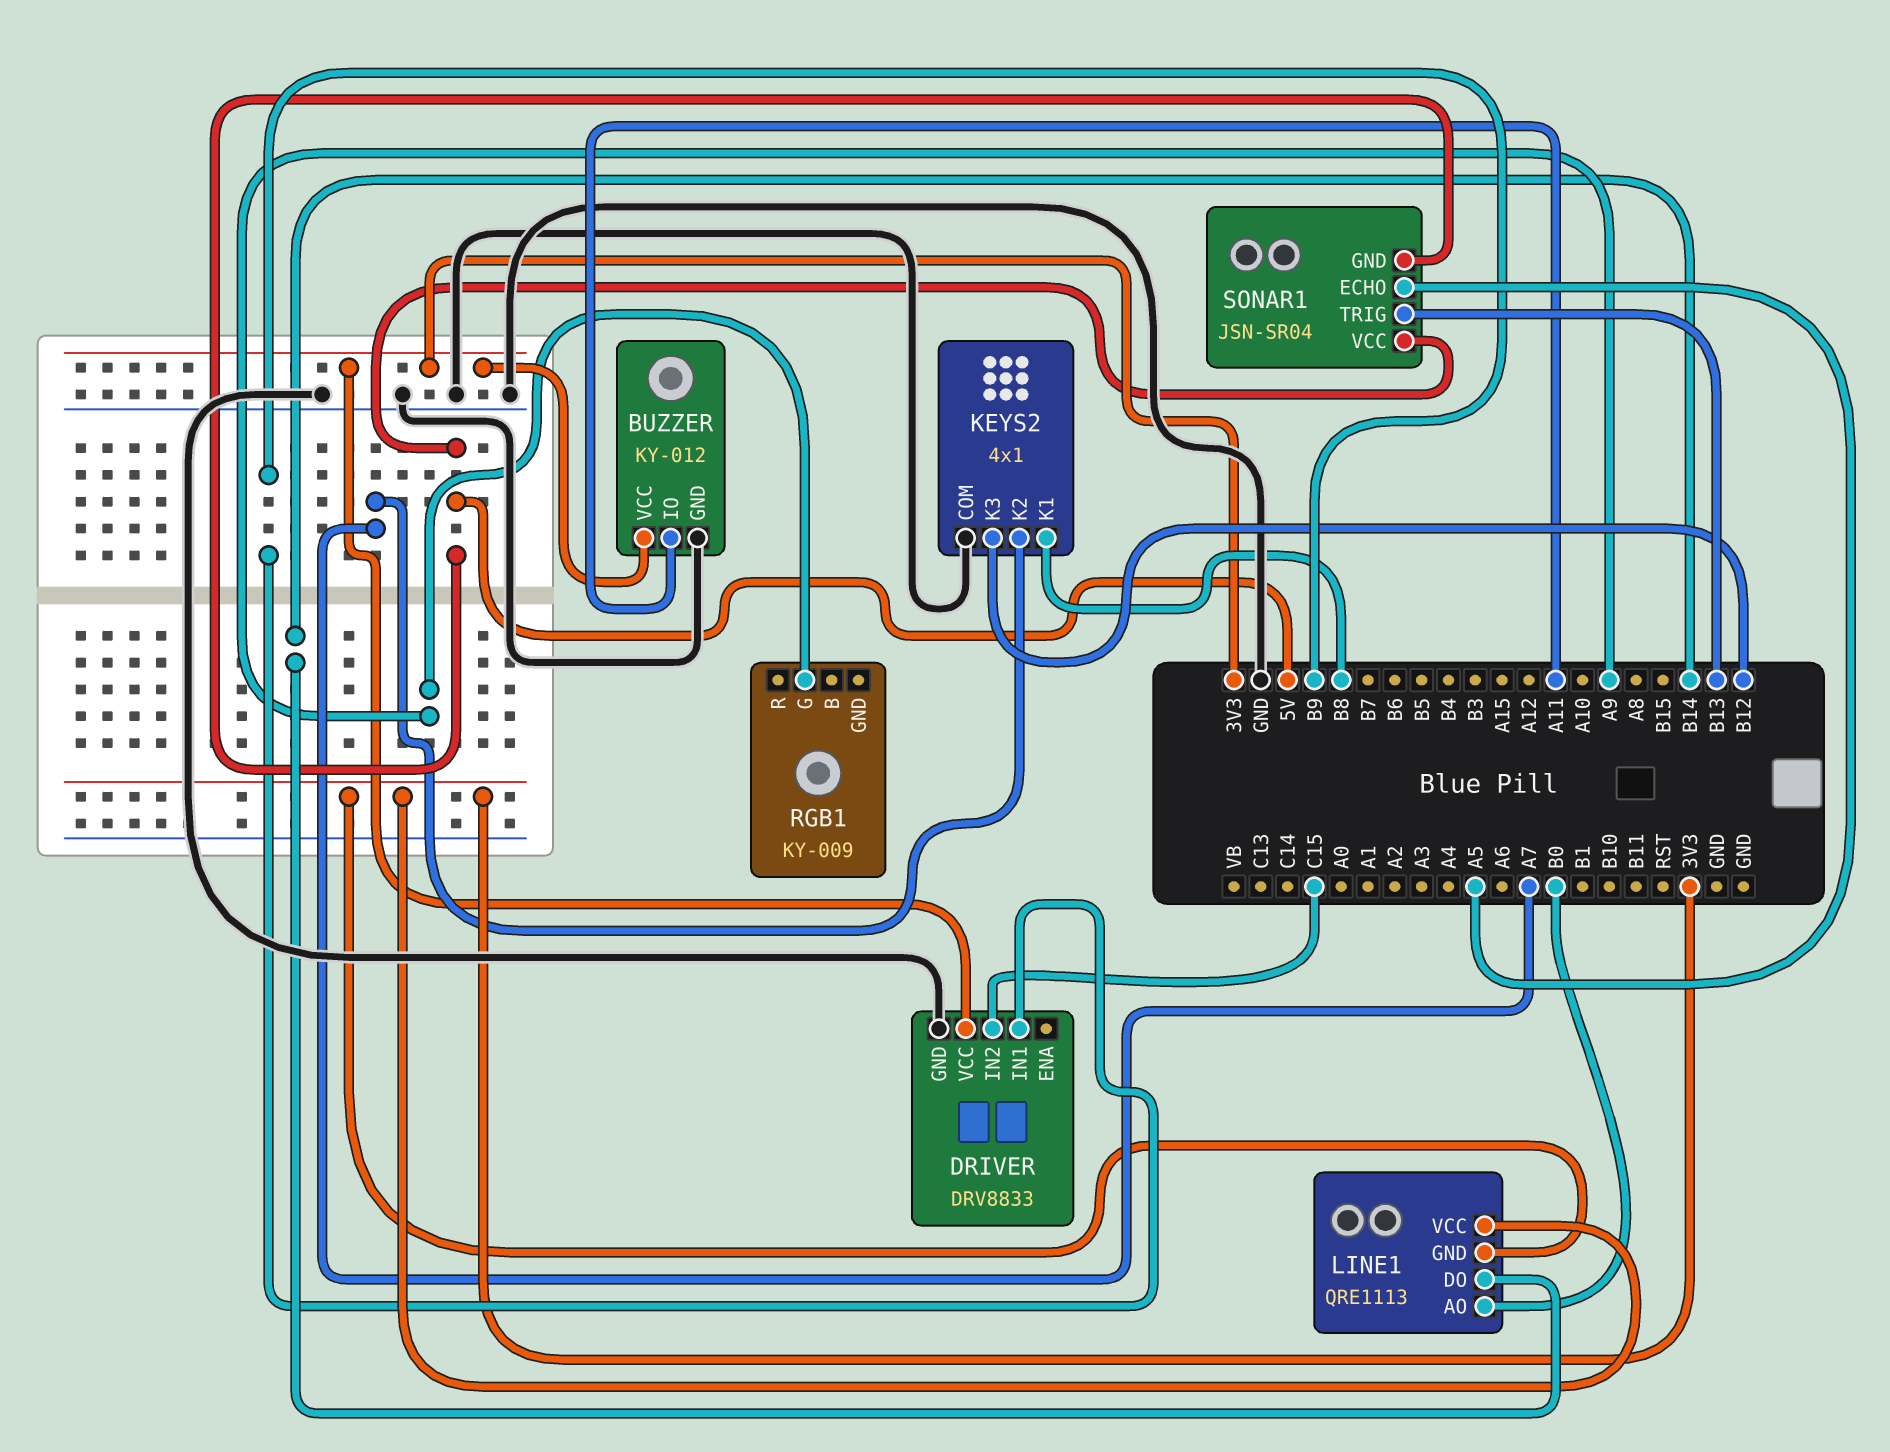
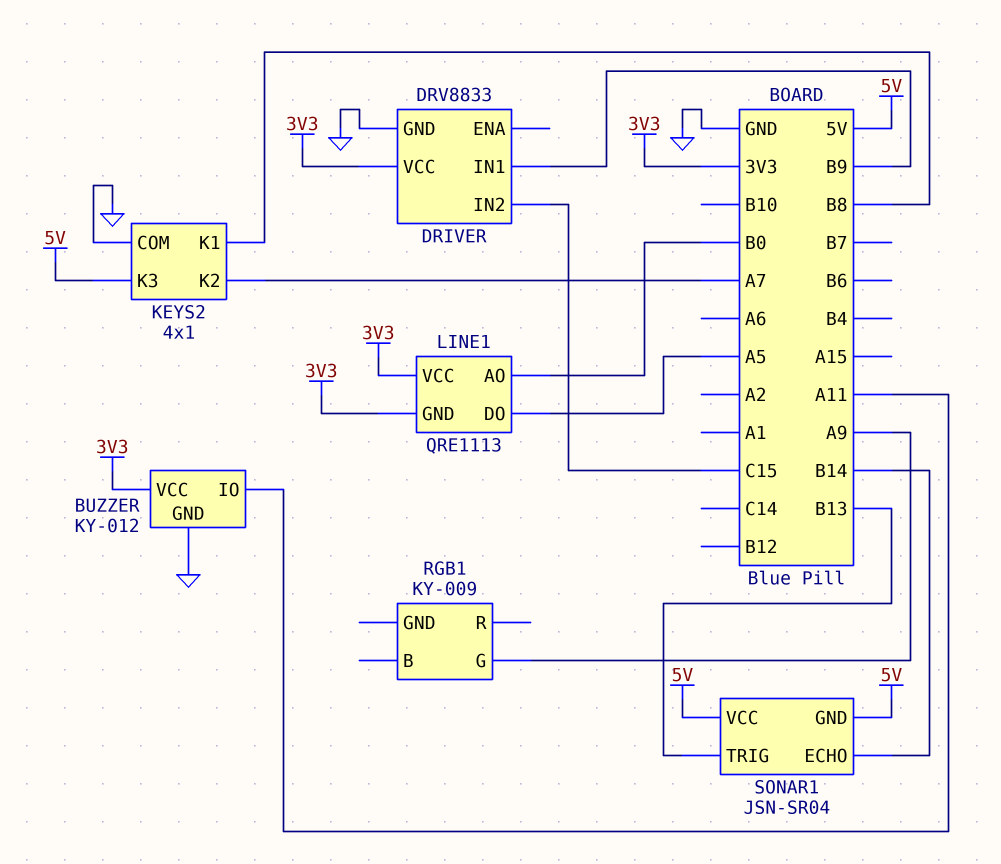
KEYS2 pin K3: B12 -> 5V
LINE1 pin DO: B14 -> A5
SONAR1 pin ECHO: A5 -> B14

